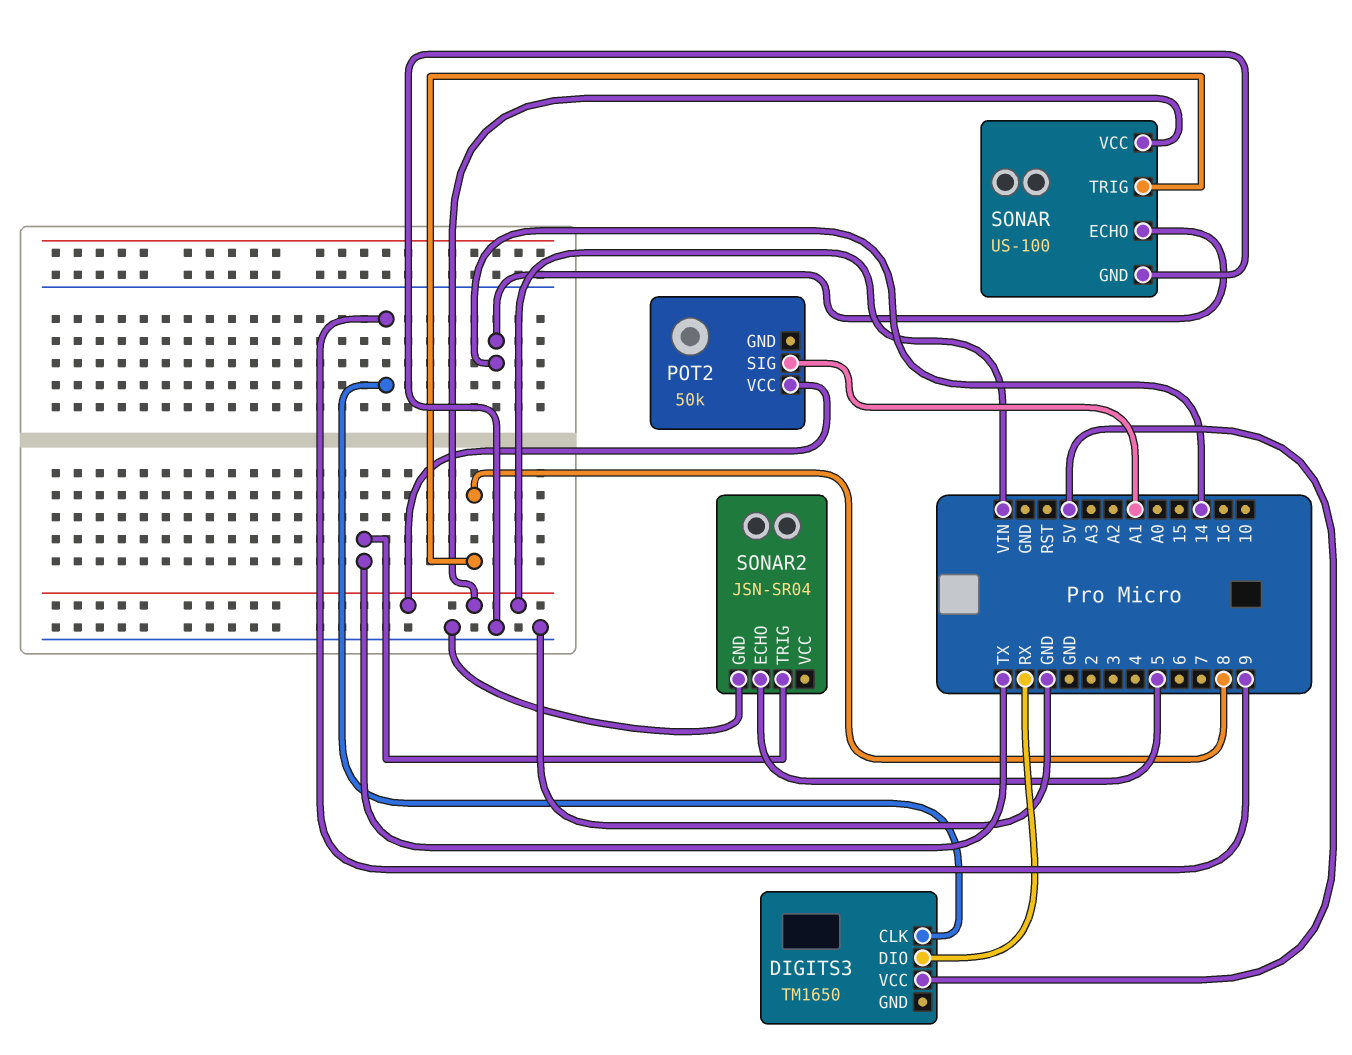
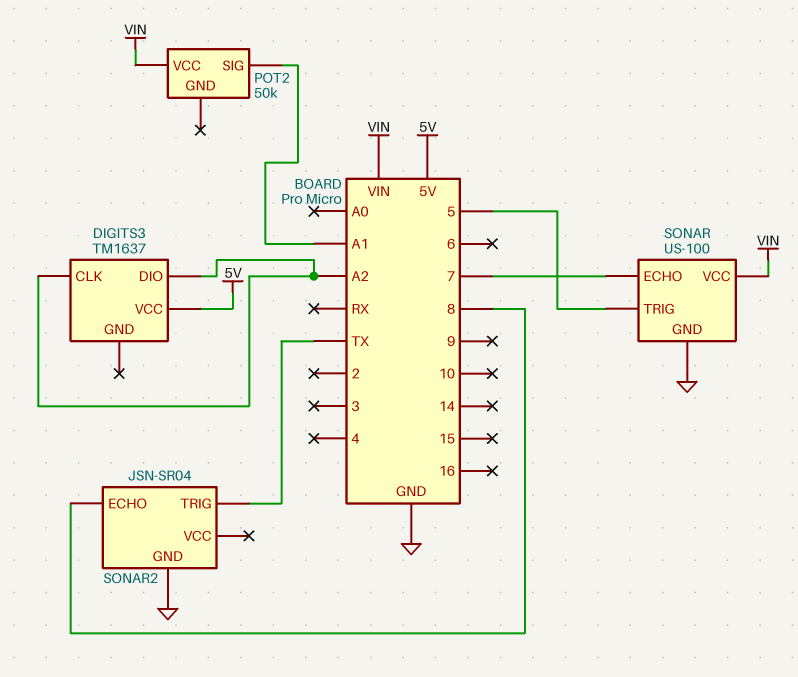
DIGITS3: TM1650 -> TM1637
DIGITS3 pin CLK: 9 -> A2
DIGITS3 pin DIO: RX -> A2
SONAR pin ECHO: 14 -> 7
SONAR pin TRIG: 8 -> 5
SONAR2 pin ECHO: 5 -> 8

